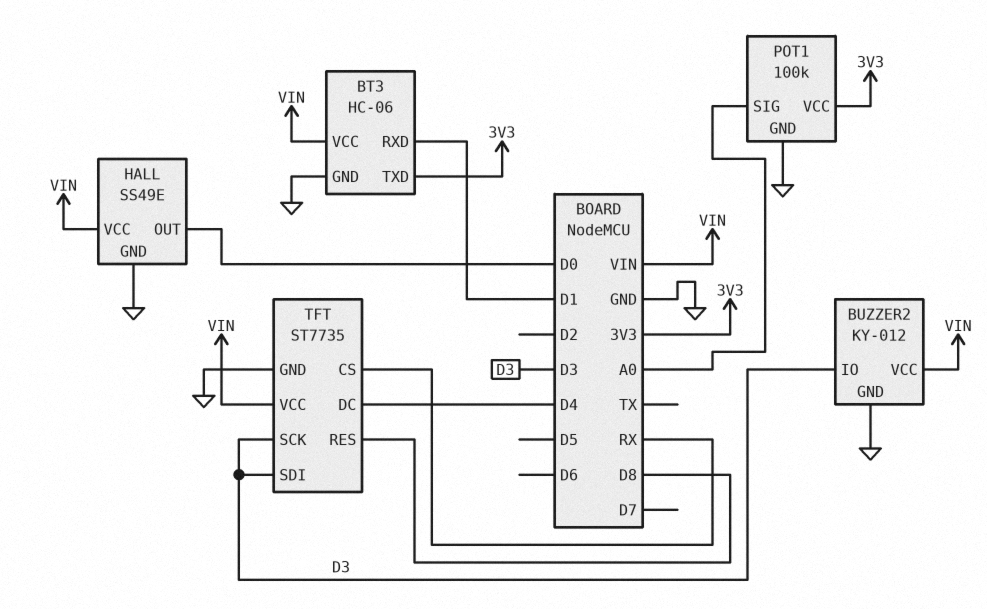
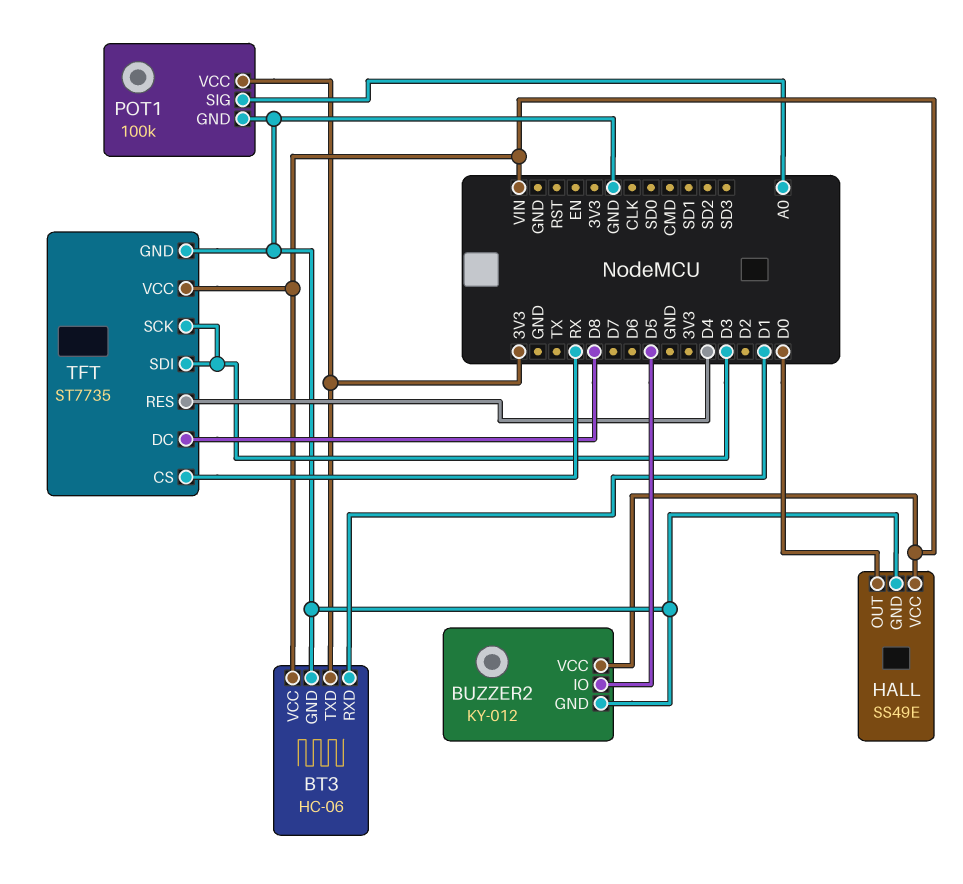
BUZZER2 pin IO: D3 -> D5
TFT pin DC: D4 -> D8
TFT pin RES: D8 -> D4

